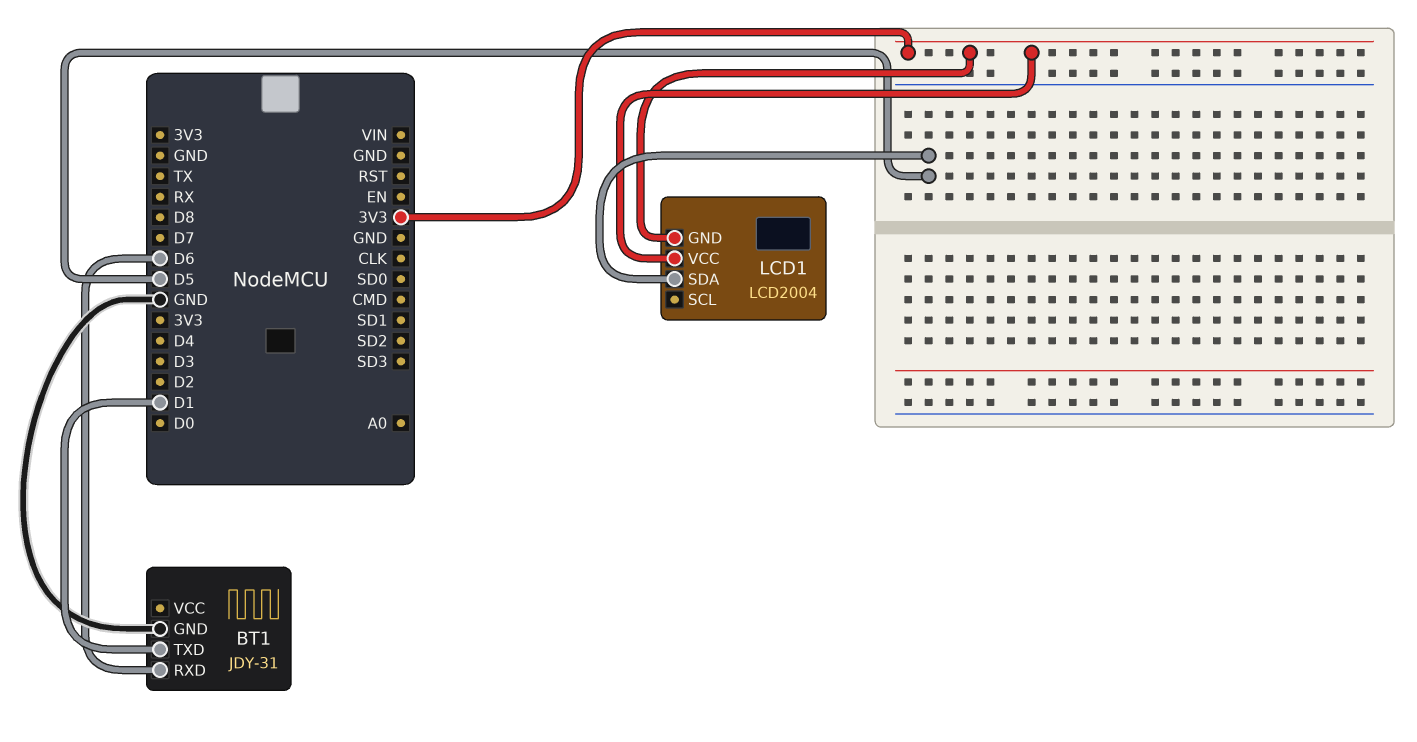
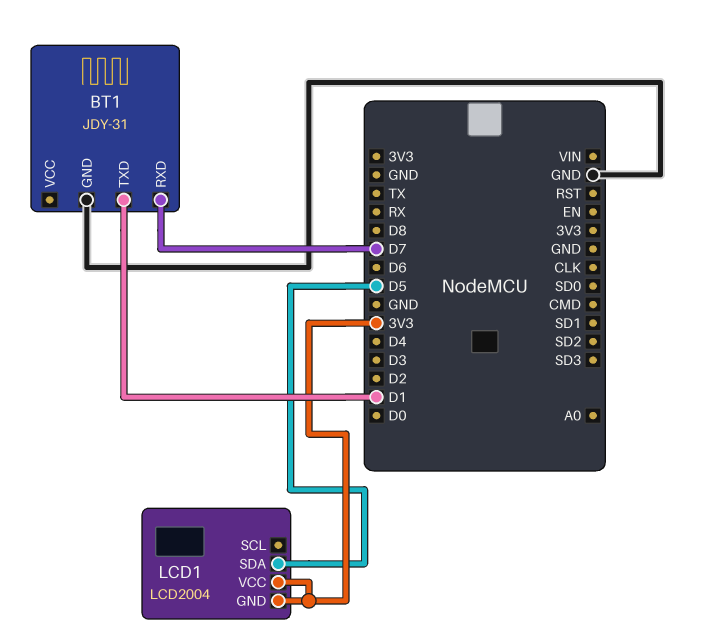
BT1 pin RXD: D6 -> D7

